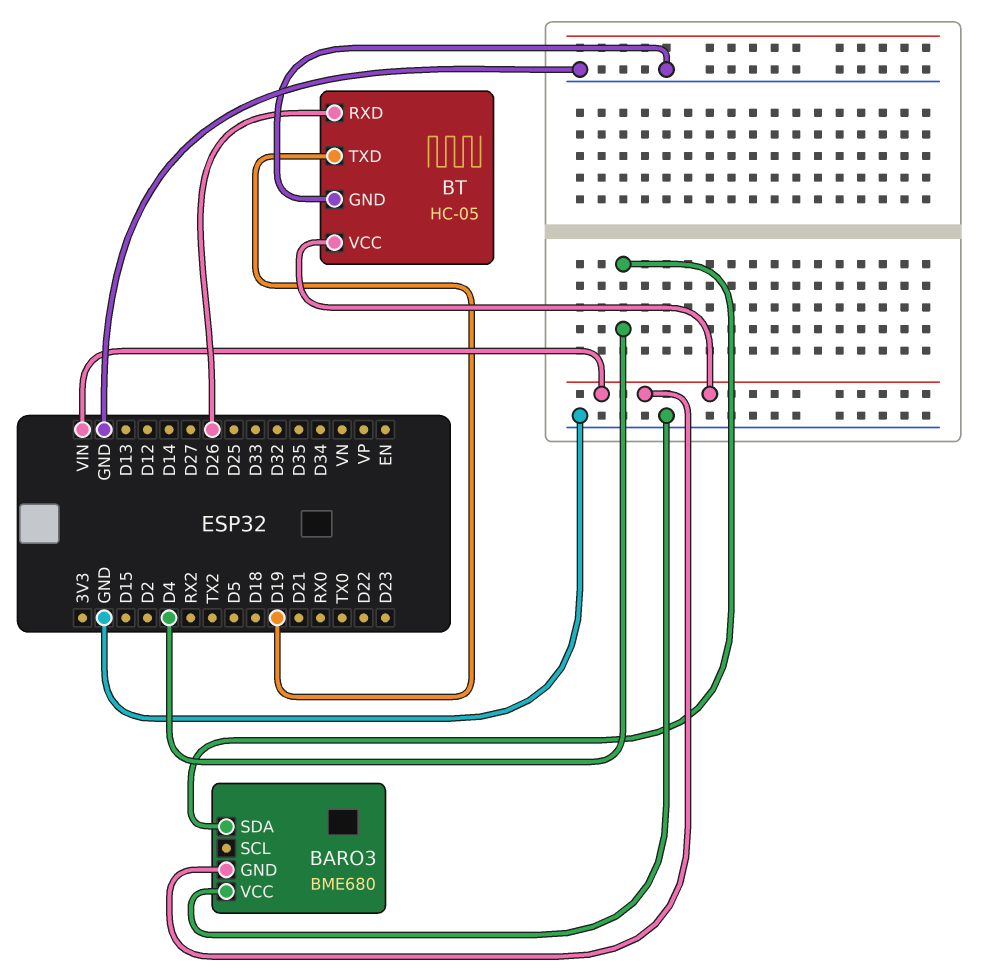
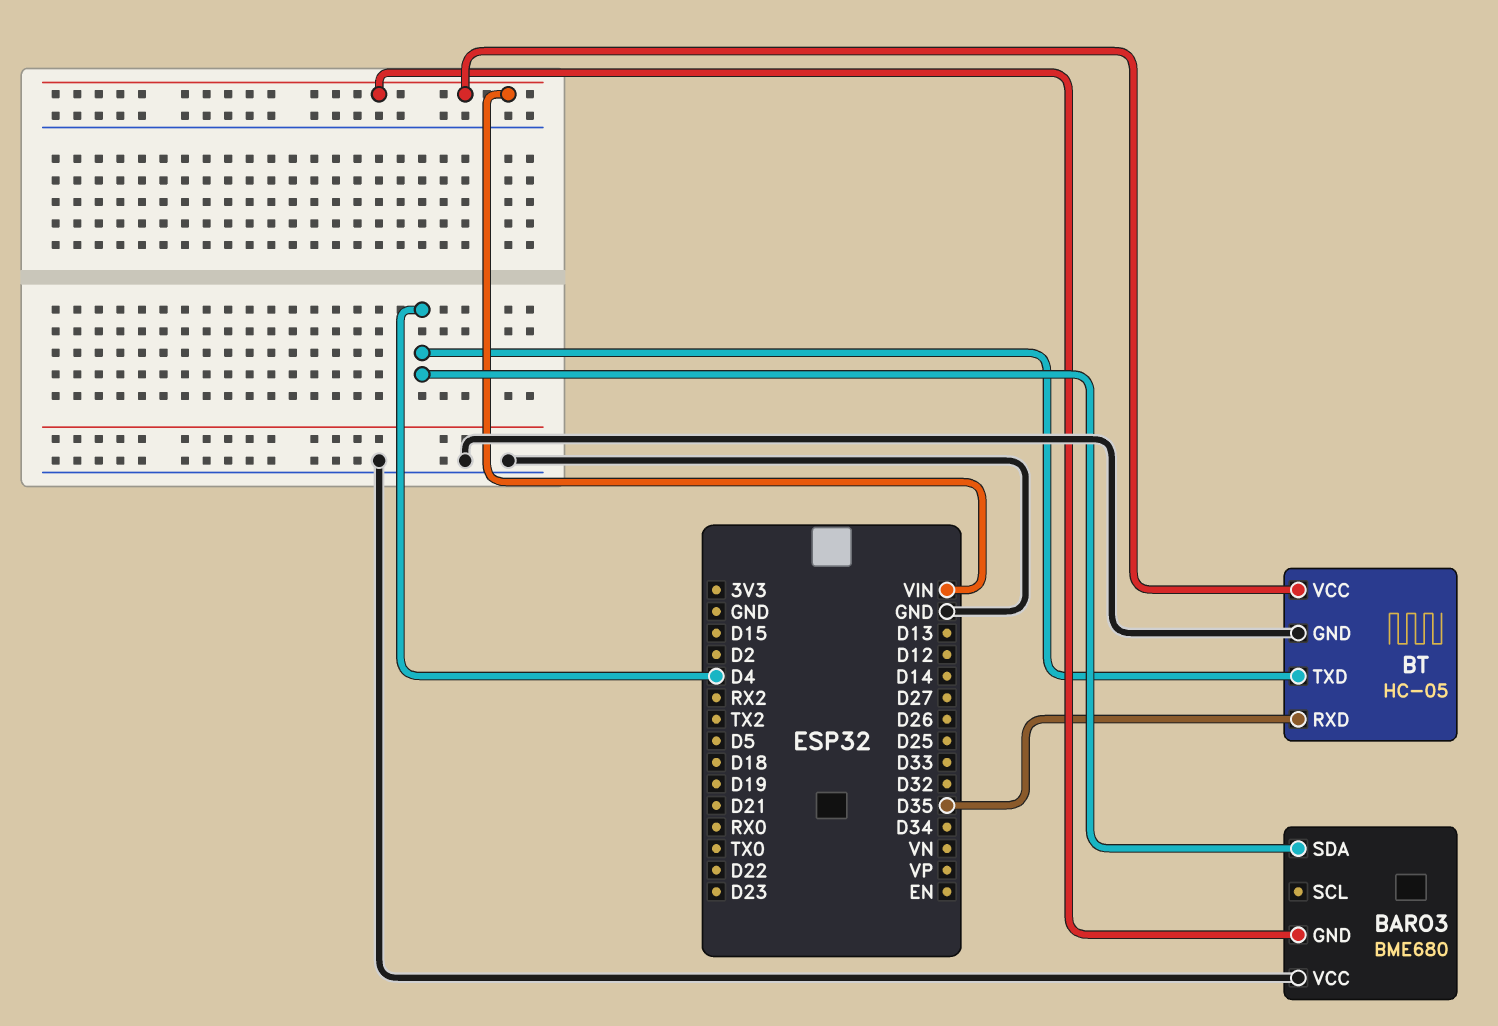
BT pin RXD: D26 -> D35
BT pin TXD: D19 -> D4

